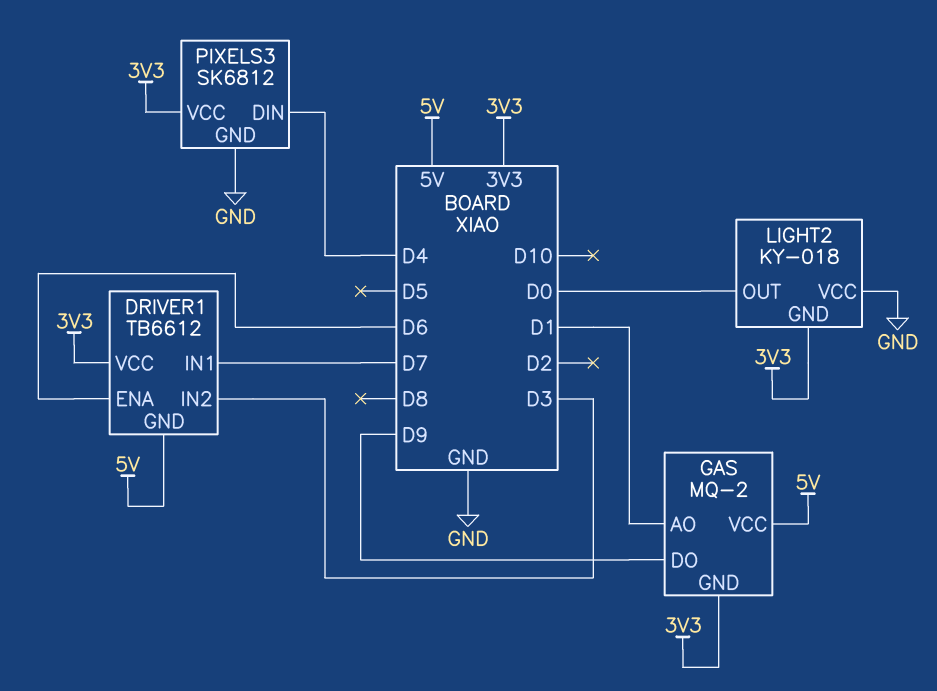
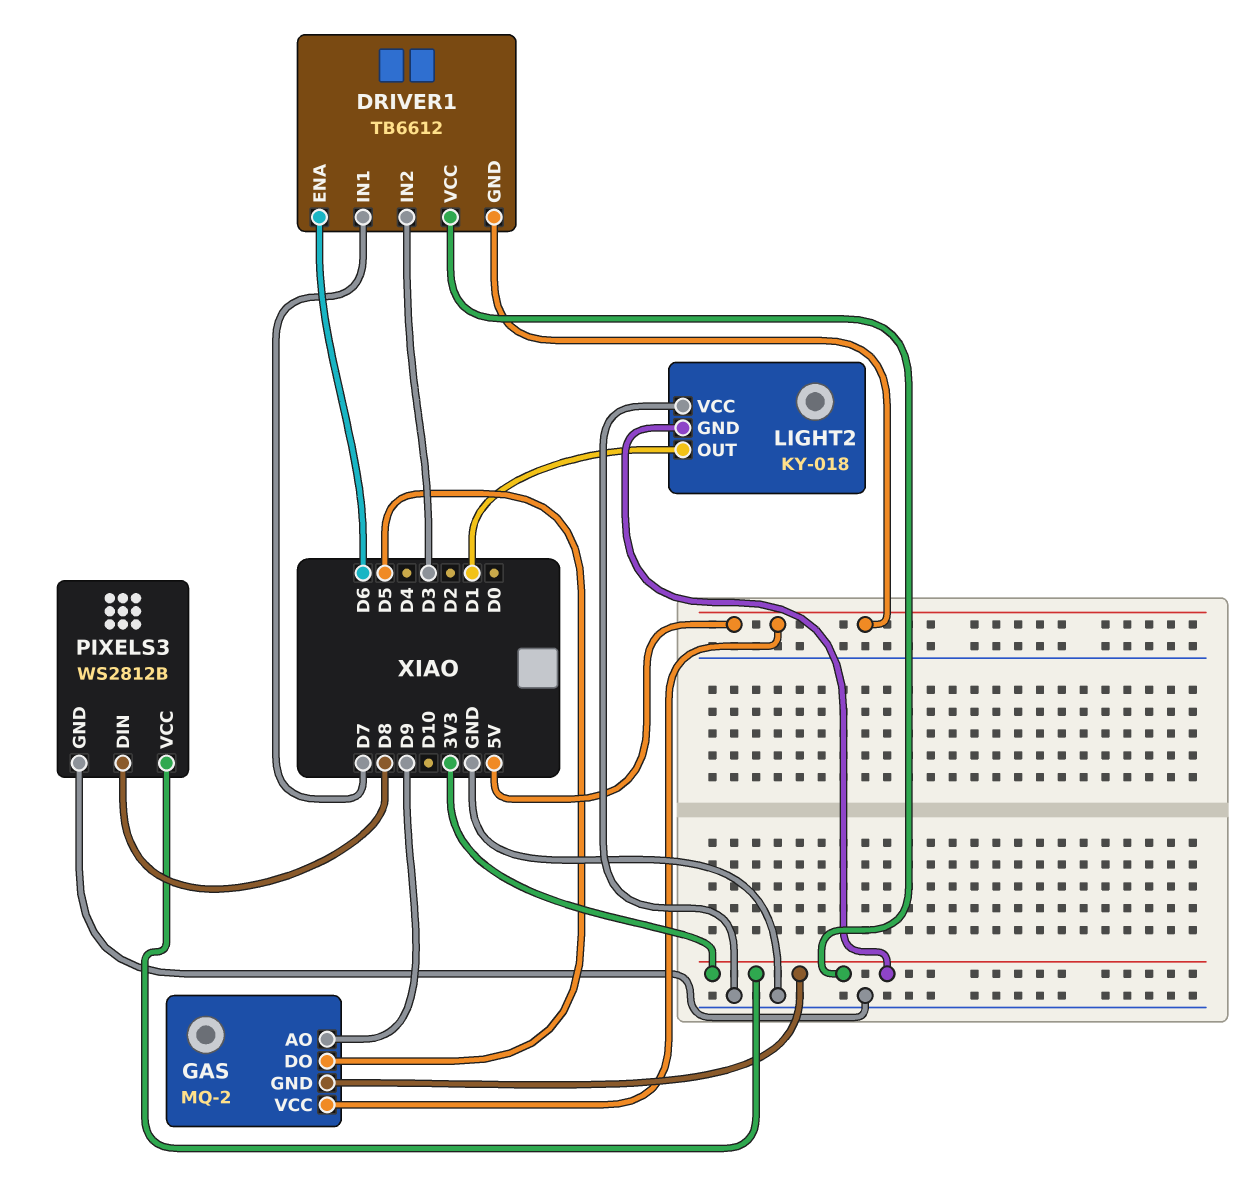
GAS pin AO: D1 -> D9
GAS pin DO: D9 -> D5
LIGHT2 pin OUT: D0 -> D1
PIXELS3: SK6812 -> WS2812B
PIXELS3 pin DIN: D4 -> D8

